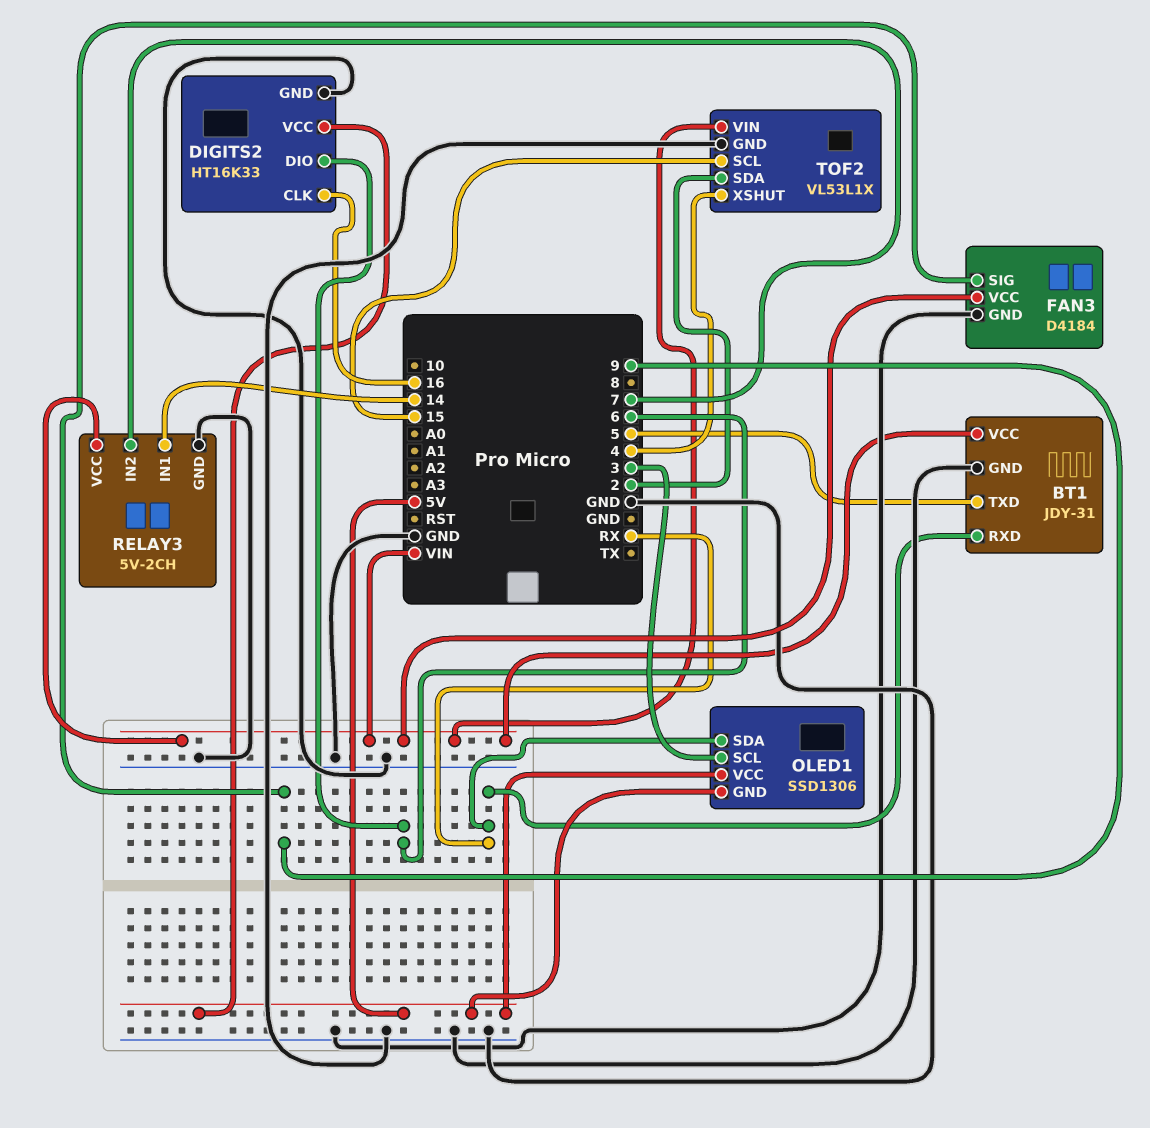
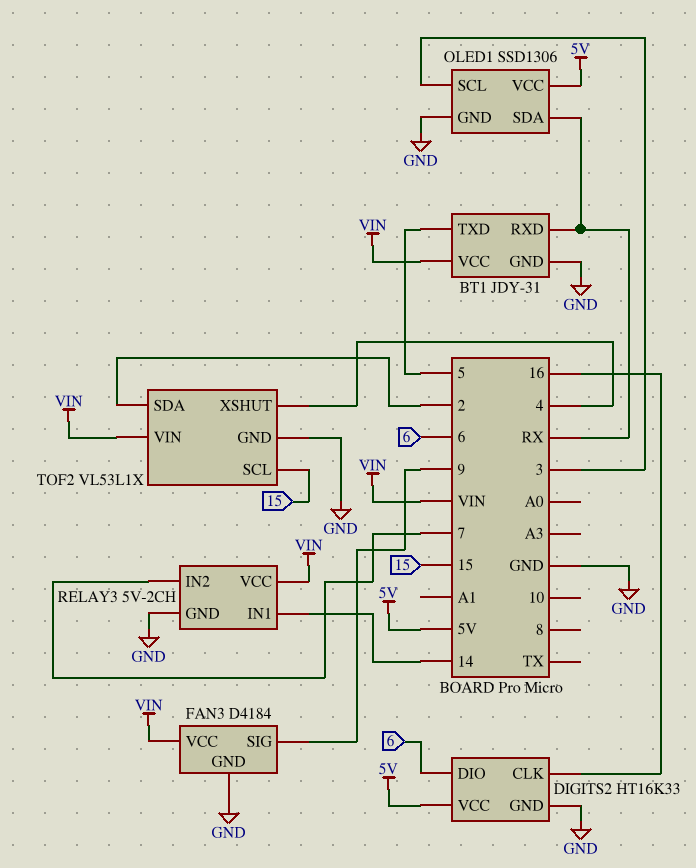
OLED1 pin GND: 5V -> GND

